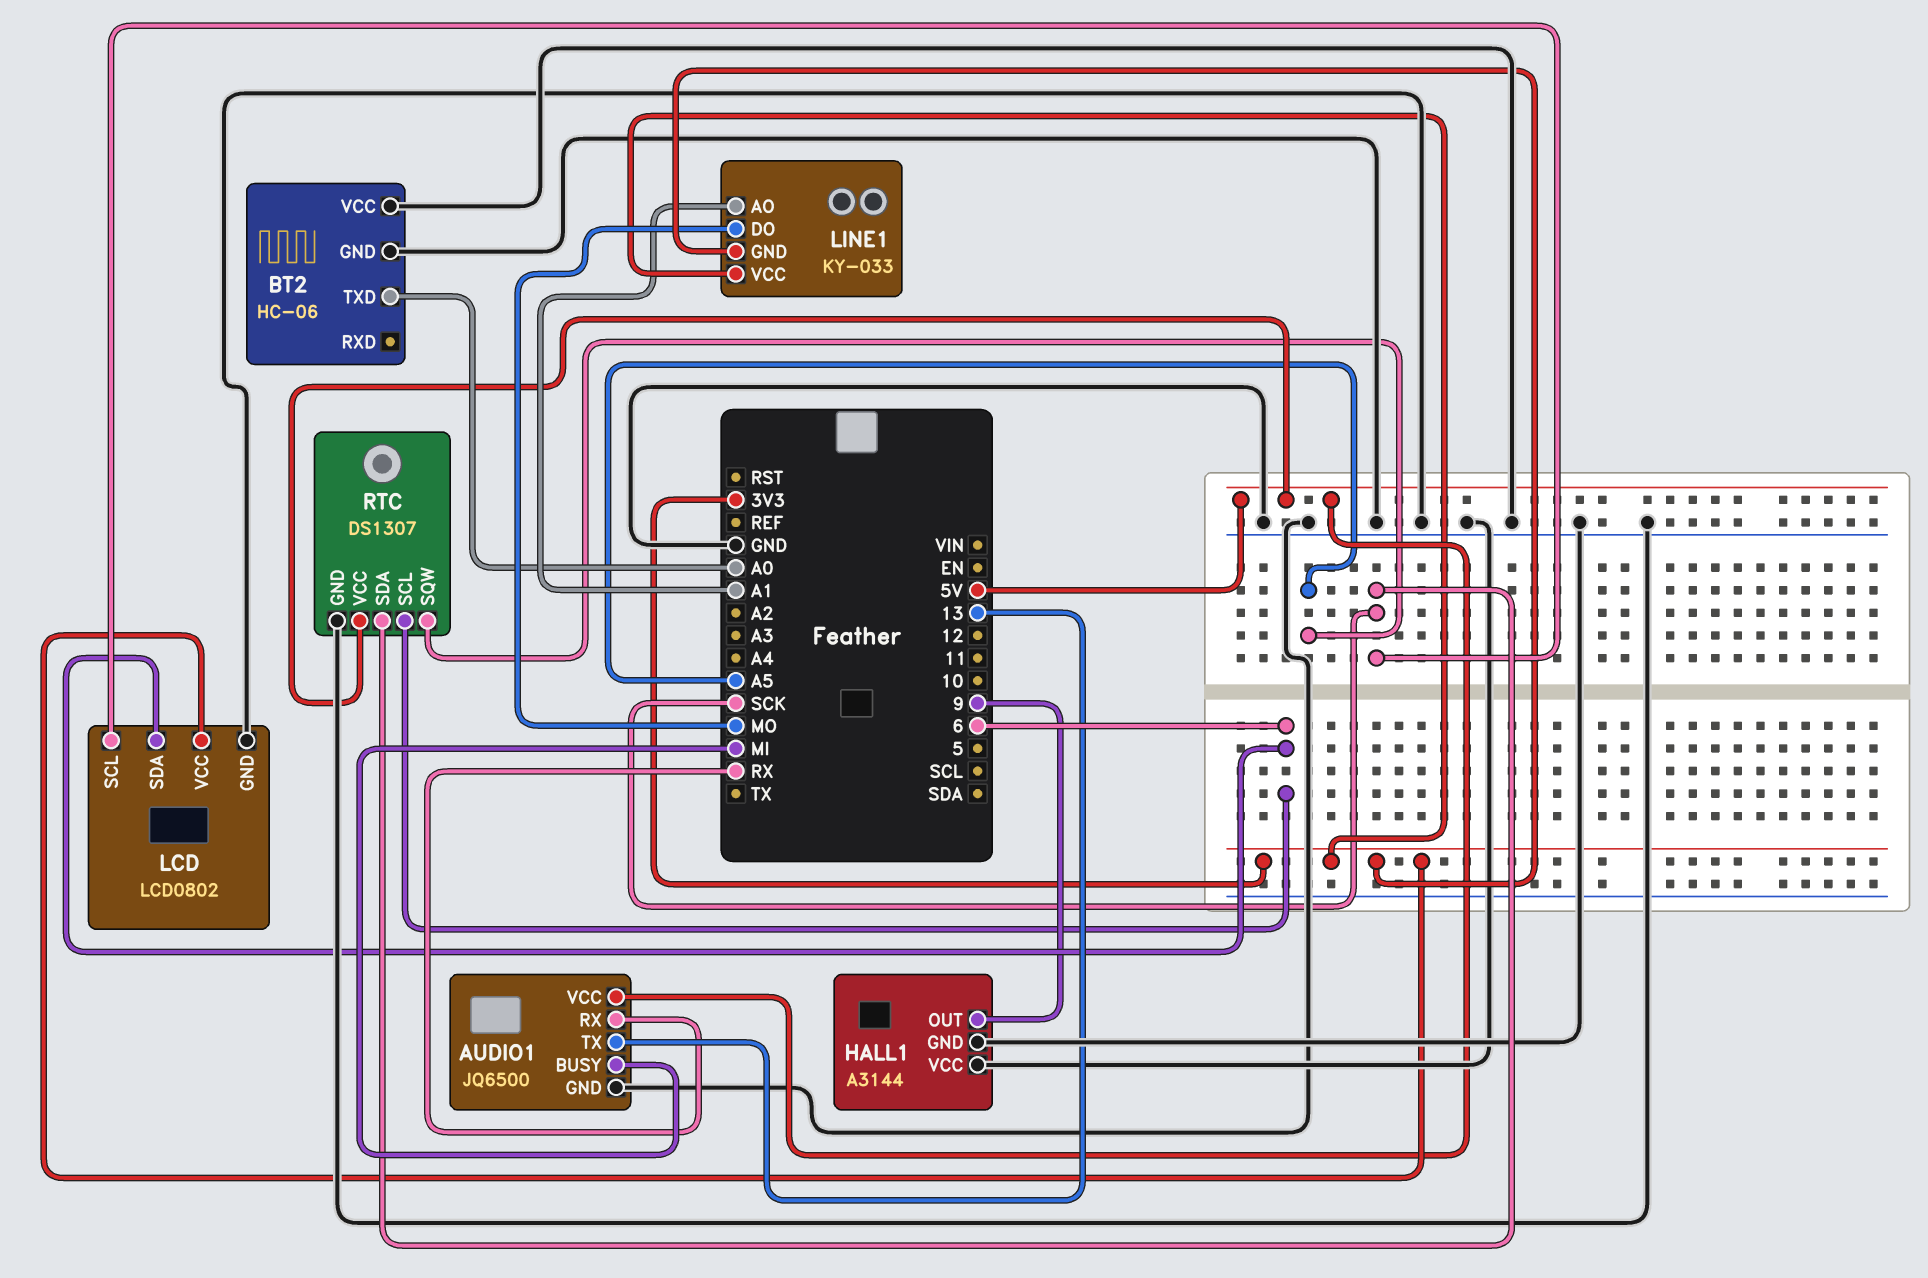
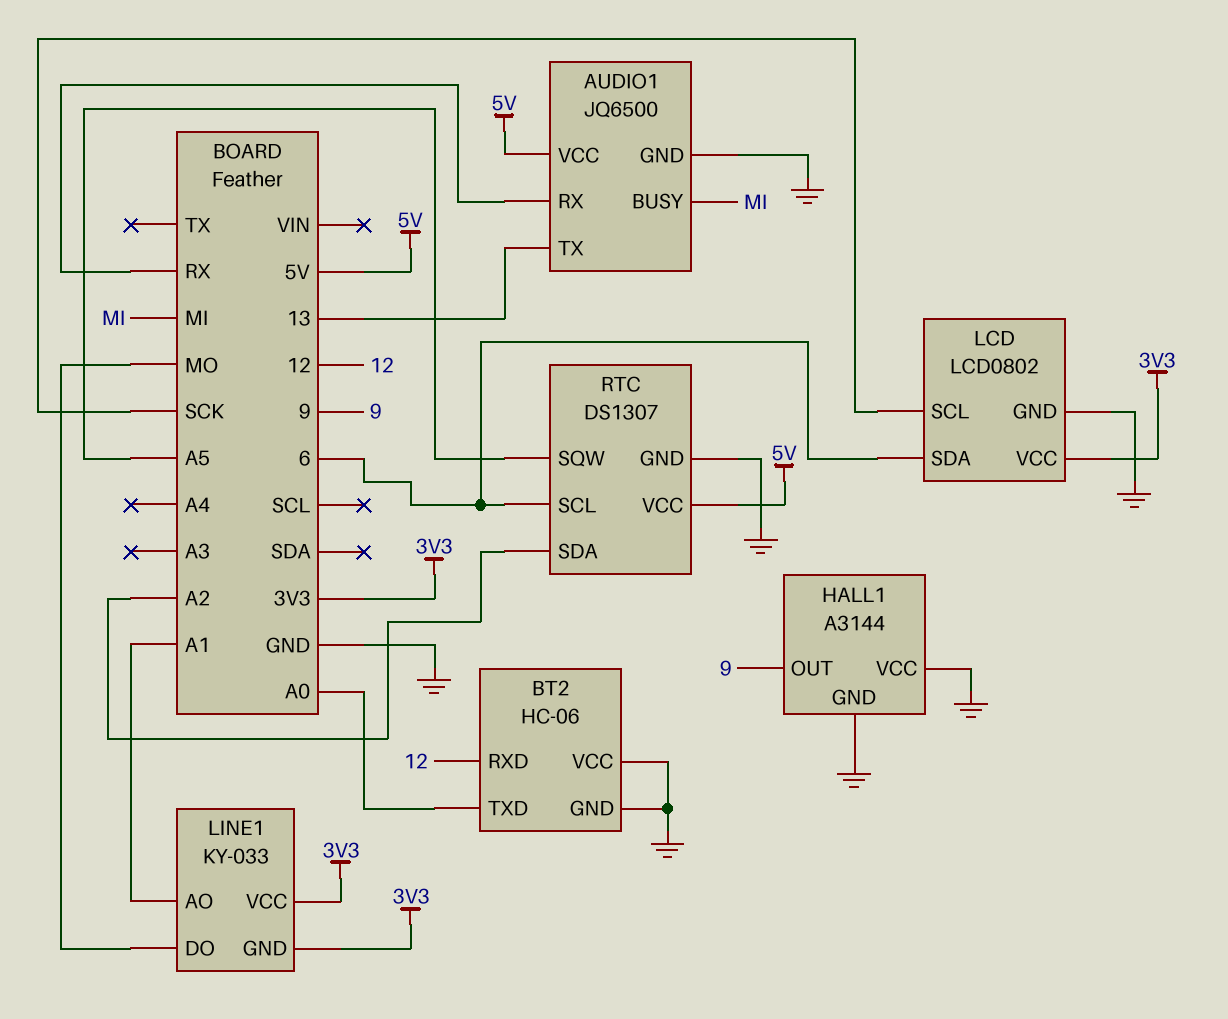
BT2 pin RXD: none -> 12
RTC pin SDA: SCK -> A2

